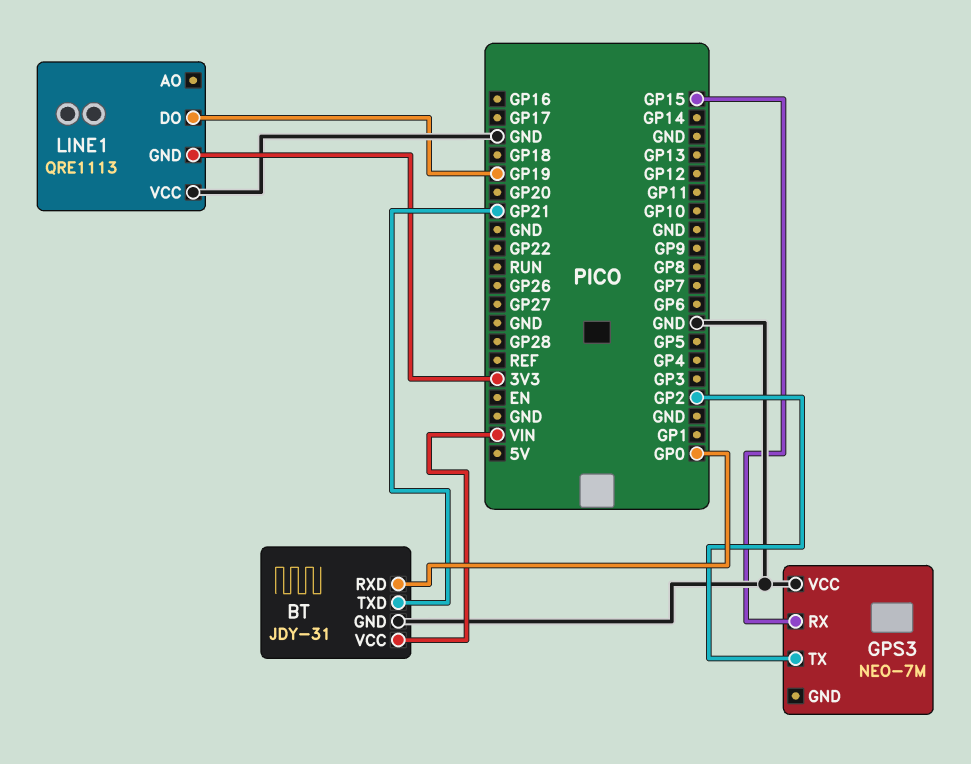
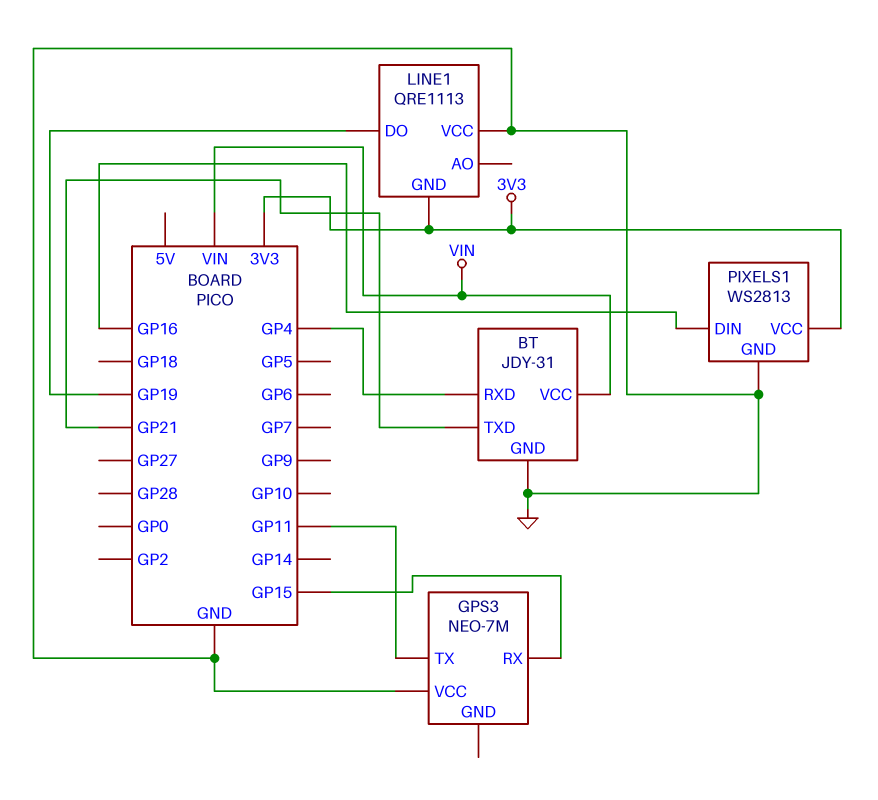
BT pin RXD: GP0 -> GP4
GPS3 pin TX: GP2 -> GP11
PIXELS1: none -> WS2813
PIXELS1 pin DIN: none -> GP16
PIXELS1 pin GND: none -> GND
PIXELS1 pin VCC: none -> 3V3

